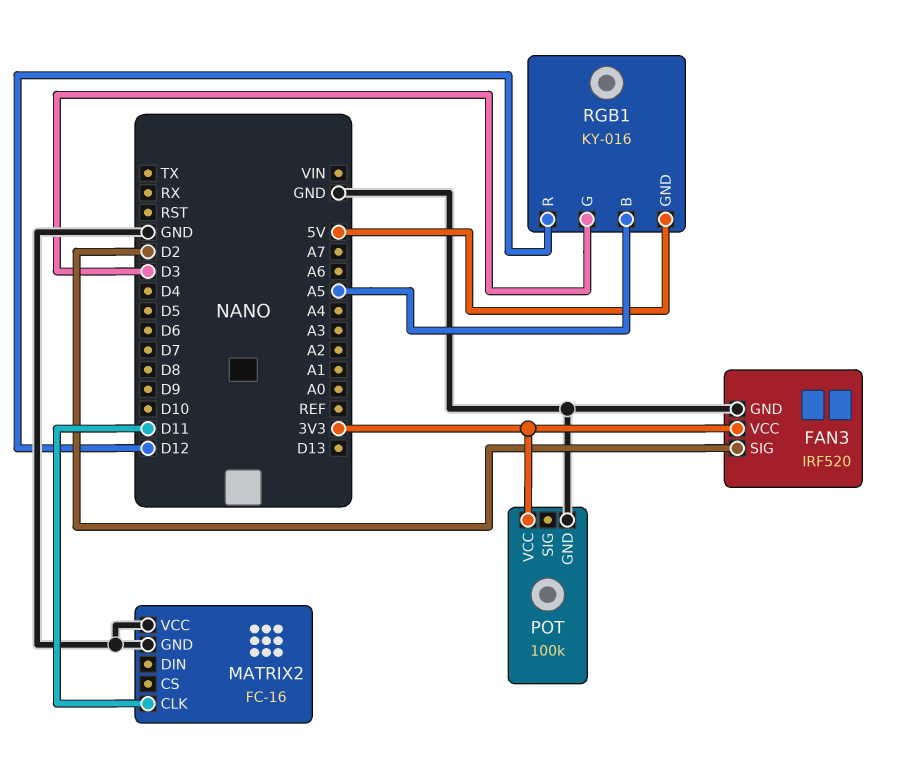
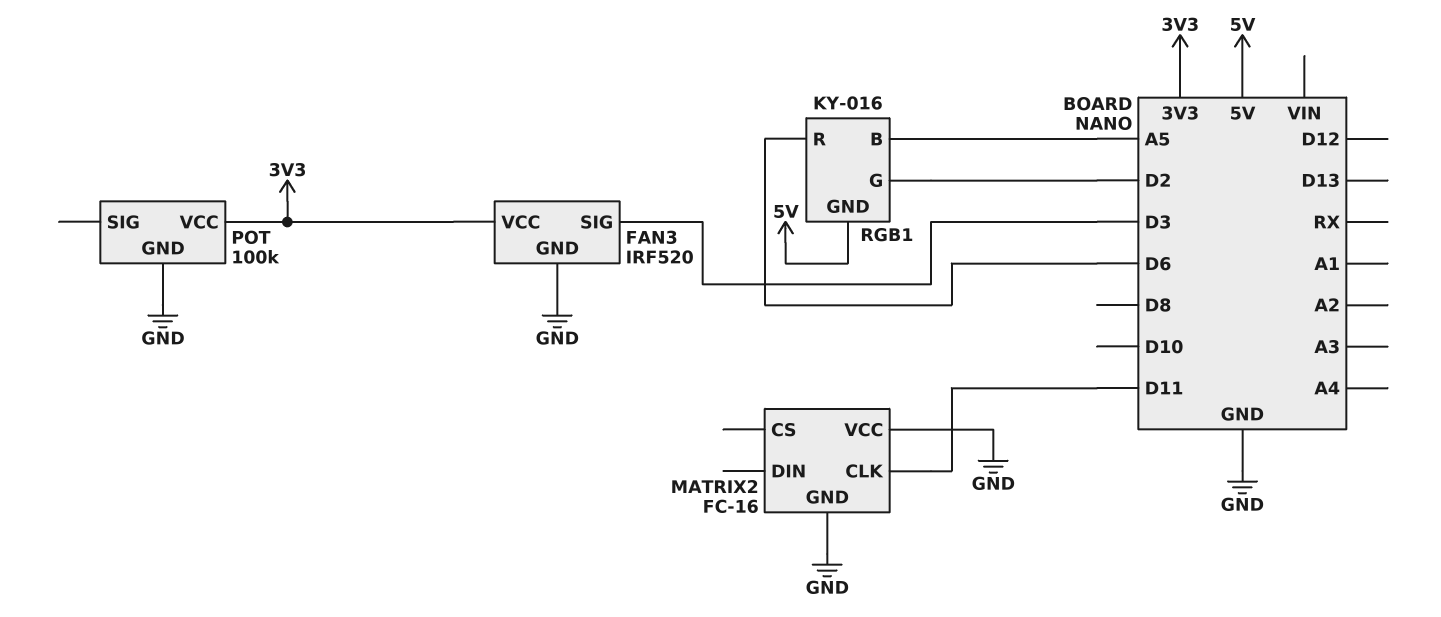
FAN3 pin SIG: D2 -> D3
RGB1 pin G: D3 -> D2
RGB1 pin R: D12 -> D6

